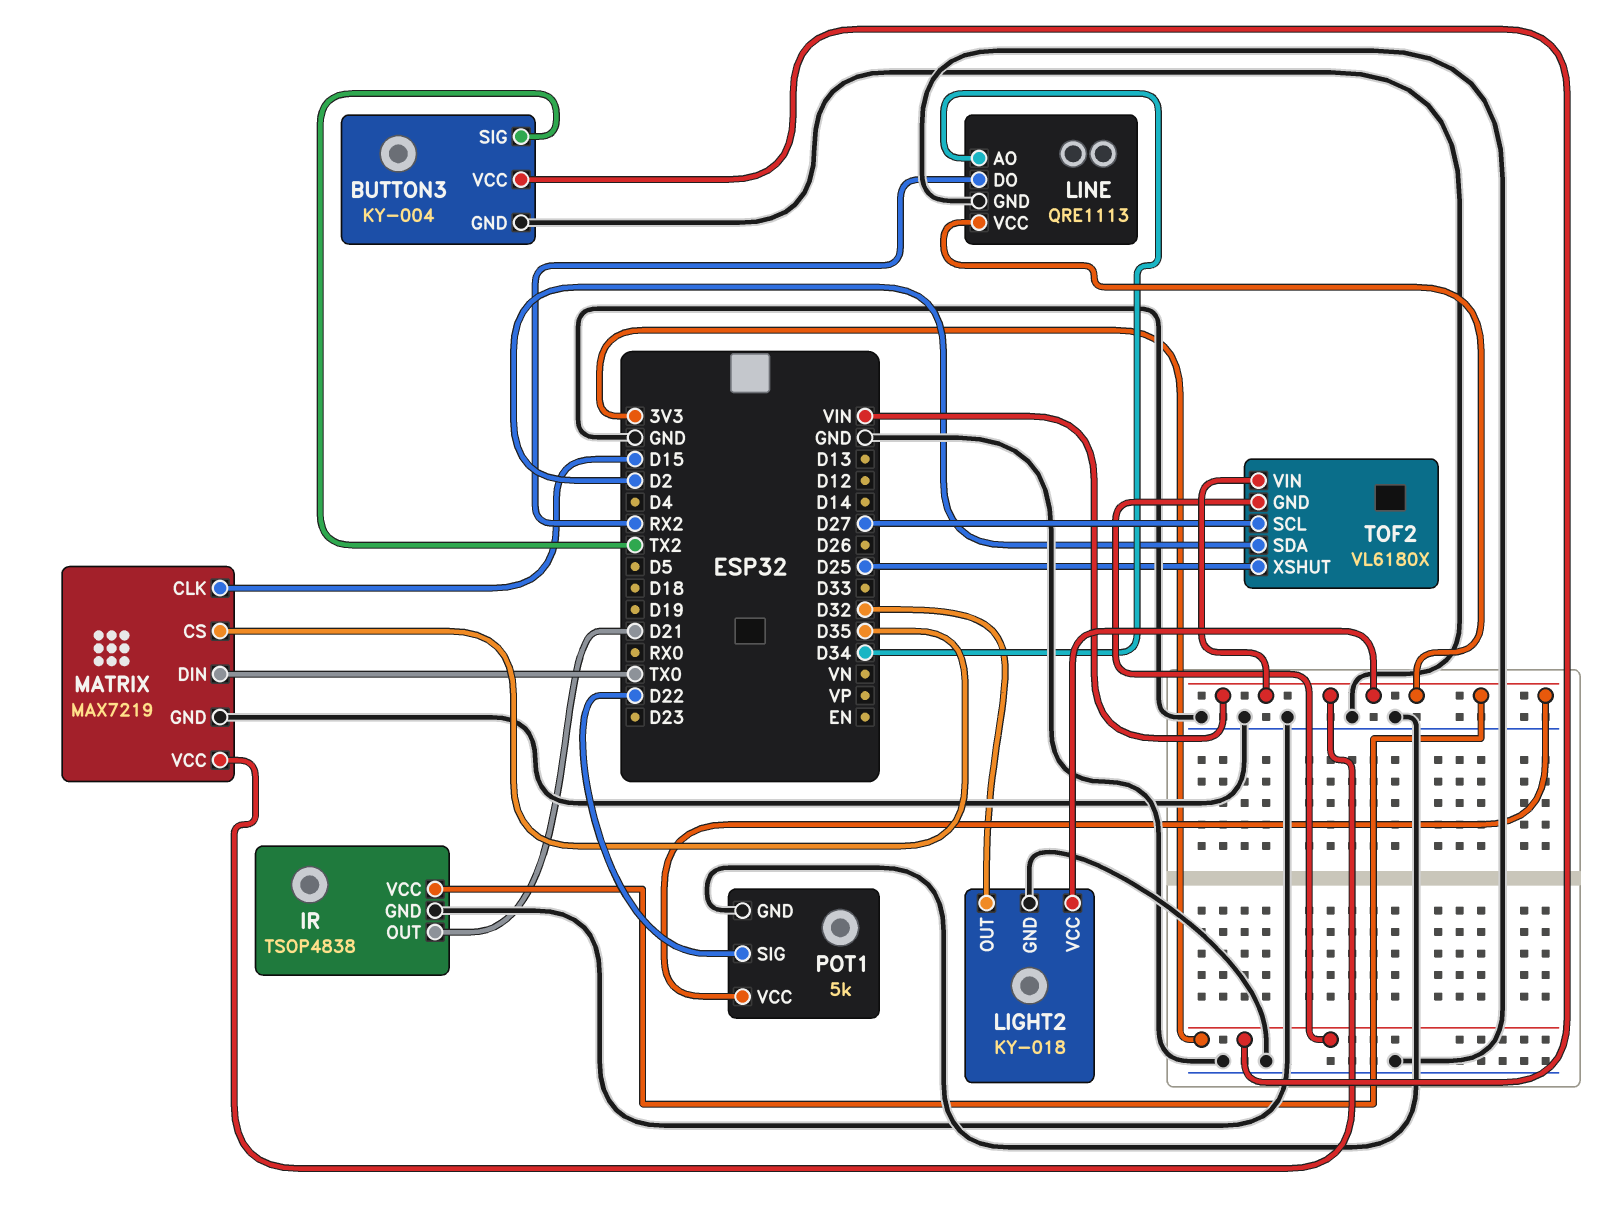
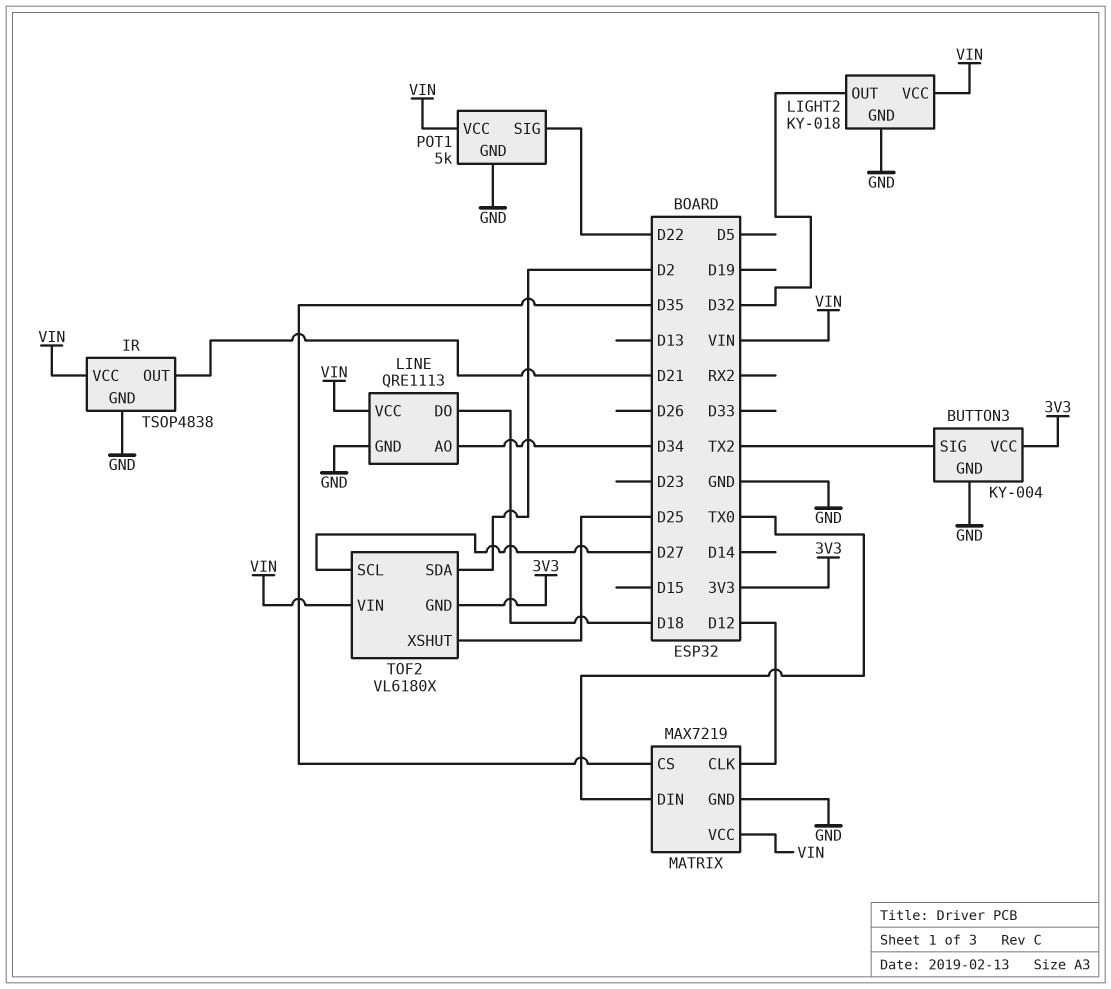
LINE pin DO: RX2 -> D18
MATRIX pin CLK: D15 -> D12

